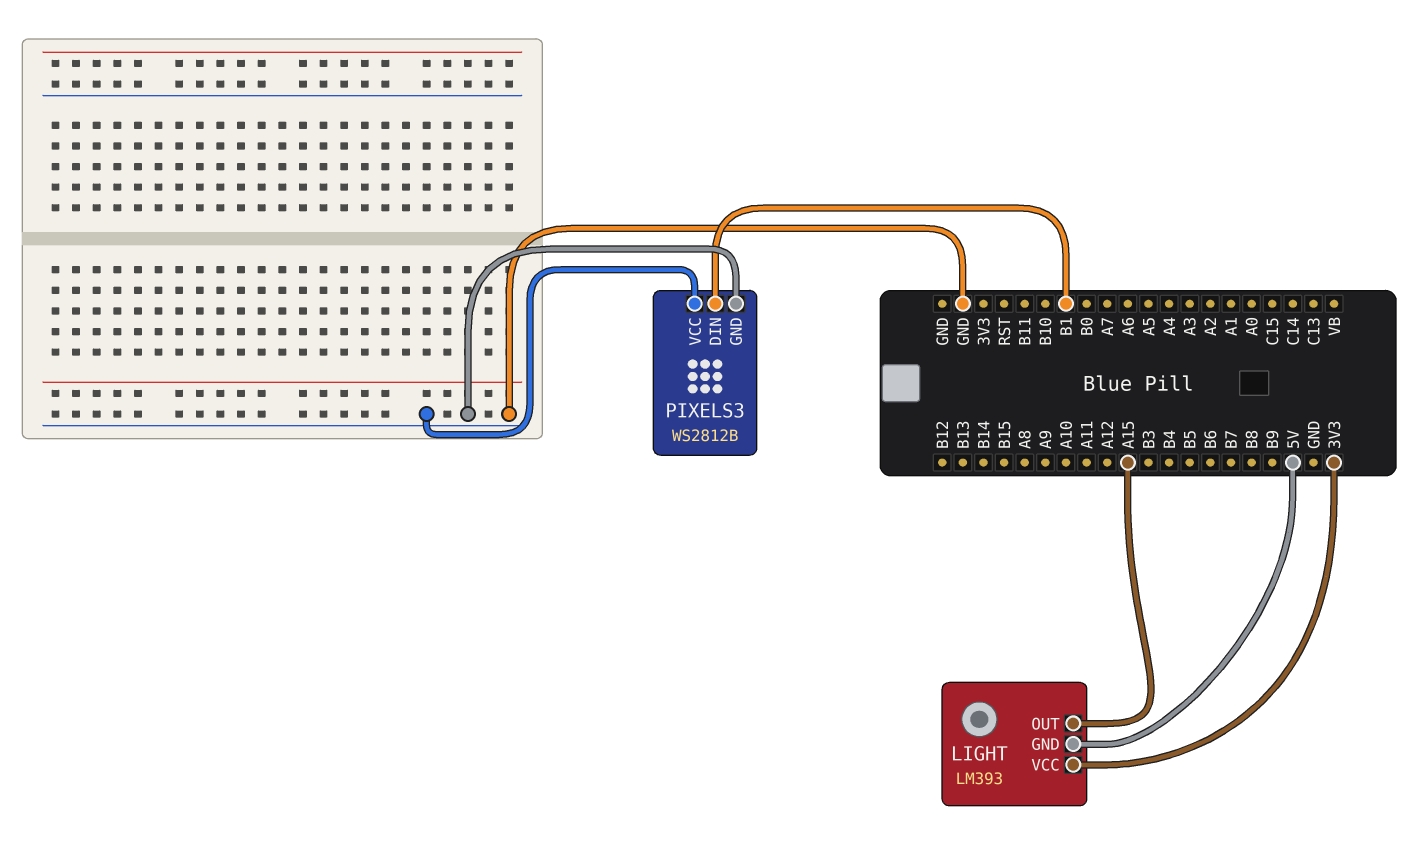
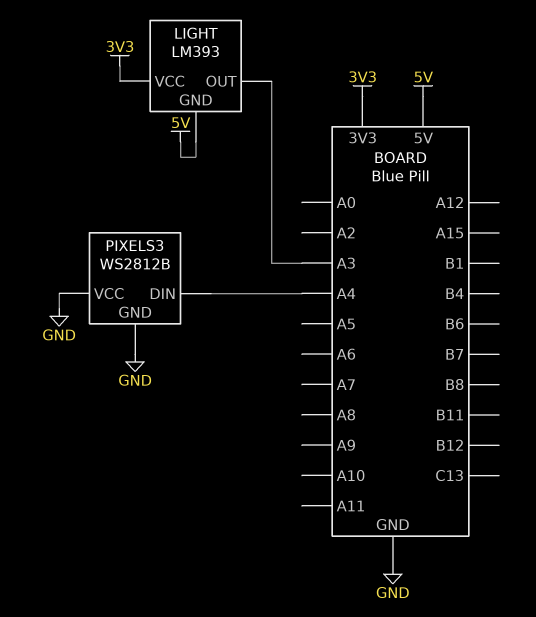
LIGHT pin OUT: A15 -> A3
PIXELS3 pin DIN: B1 -> A4

